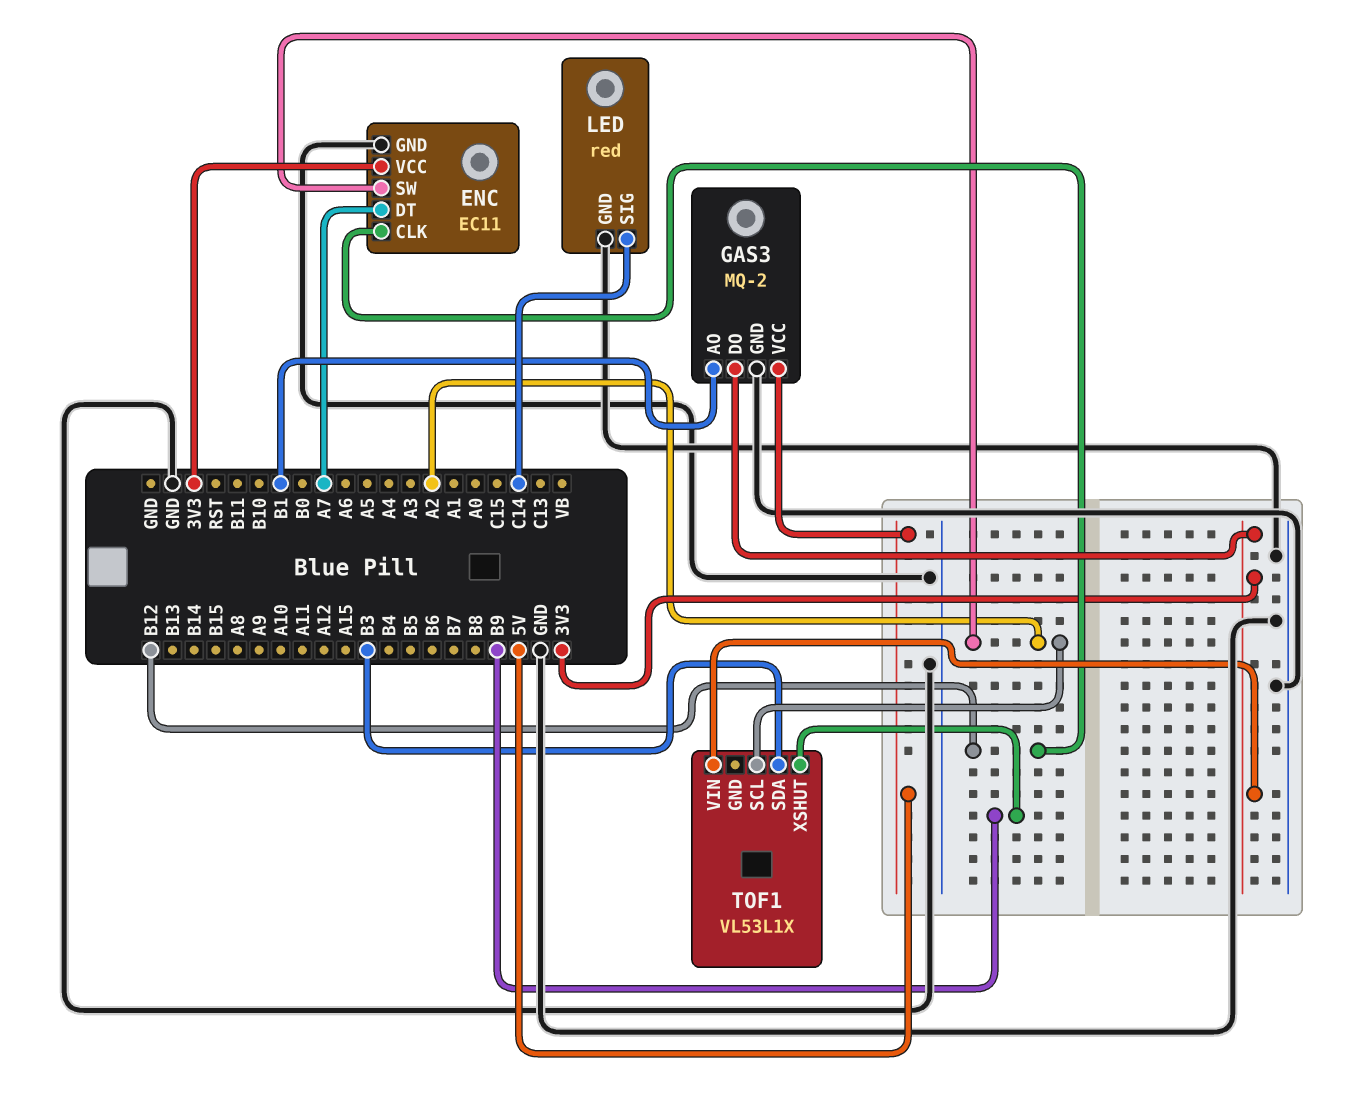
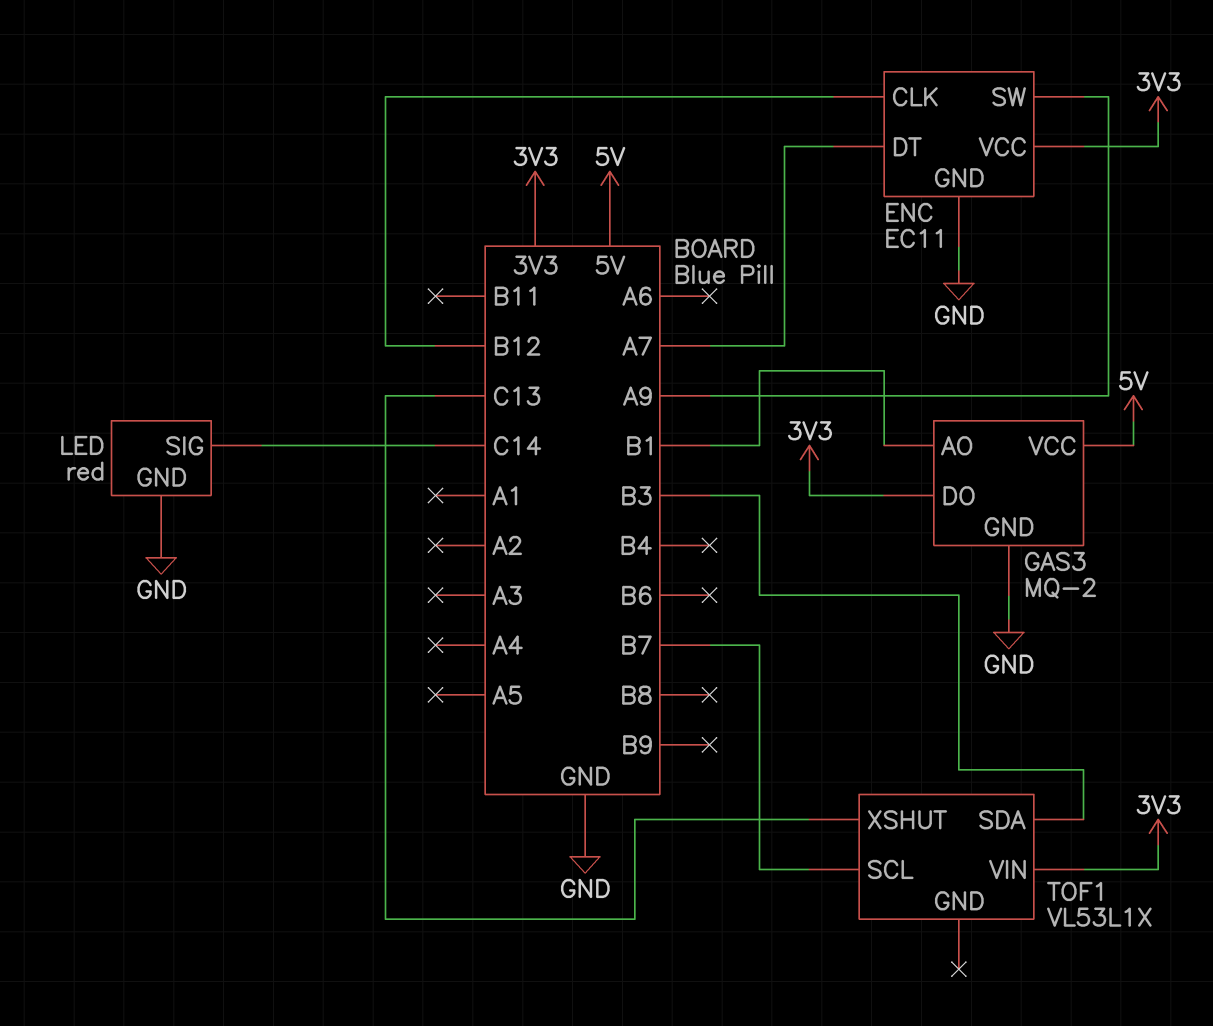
ENC pin SW: A2 -> A9
TOF1 pin SCL: A2 -> B7
TOF1 pin XSHUT: B9 -> C13

